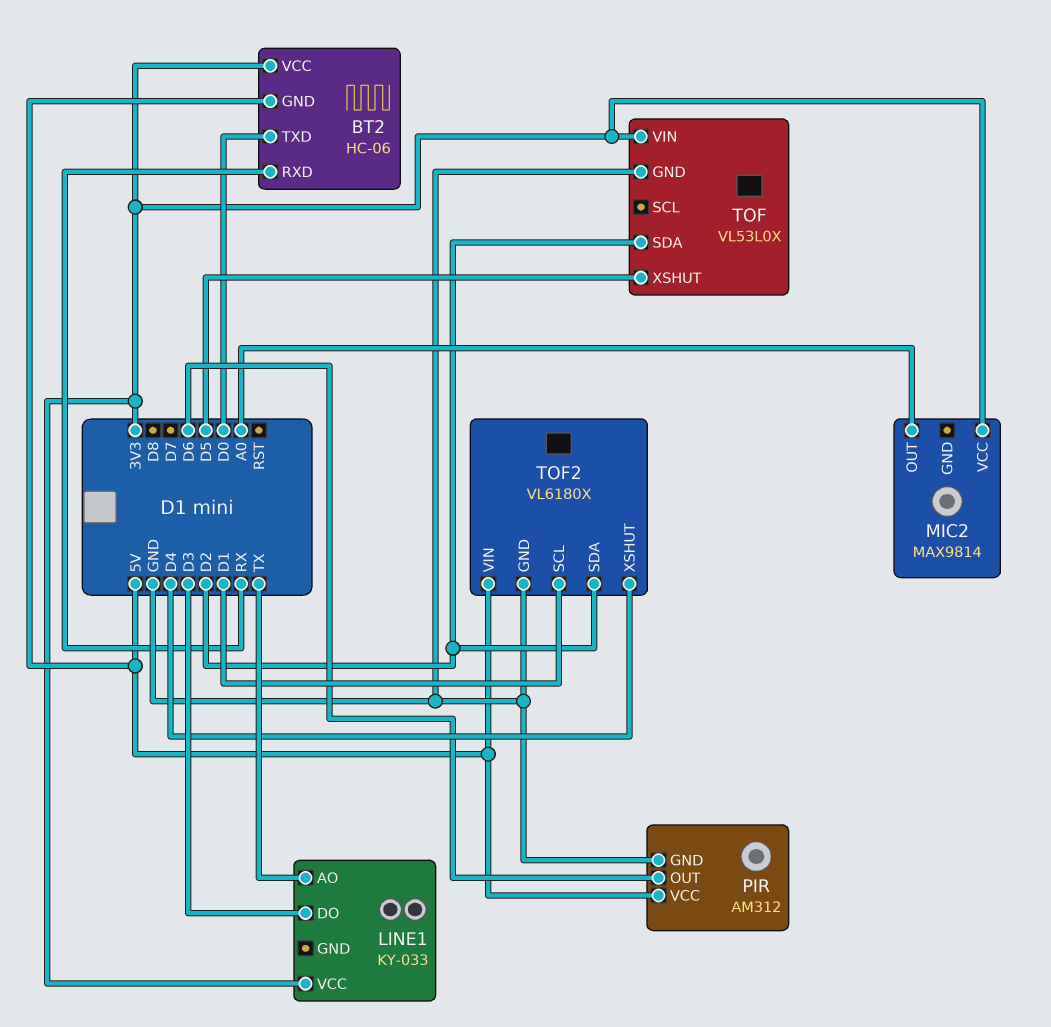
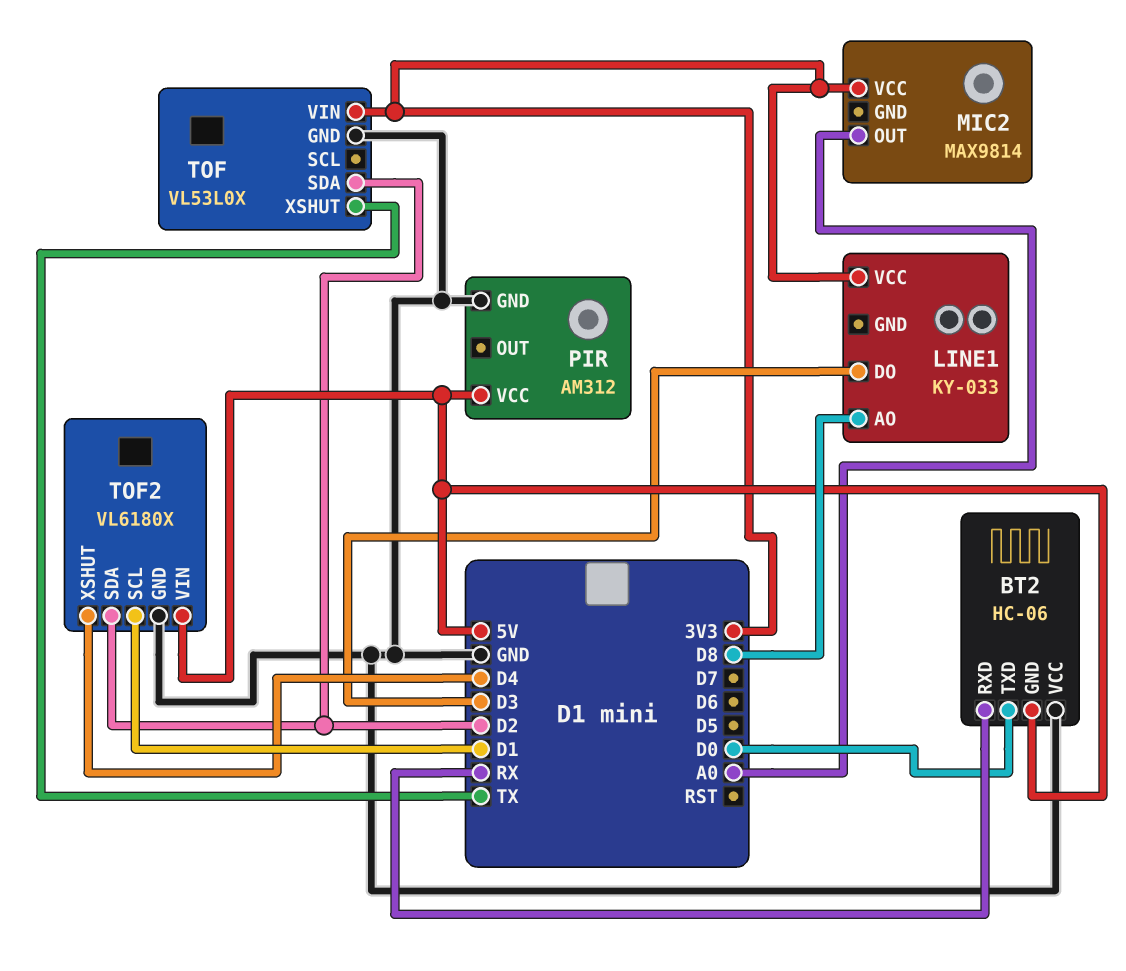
BT2 pin VCC: 3V3 -> GND
LINE1 pin AO: TX -> D8
PIR pin OUT: D6 -> none
TOF pin XSHUT: D5 -> TX

